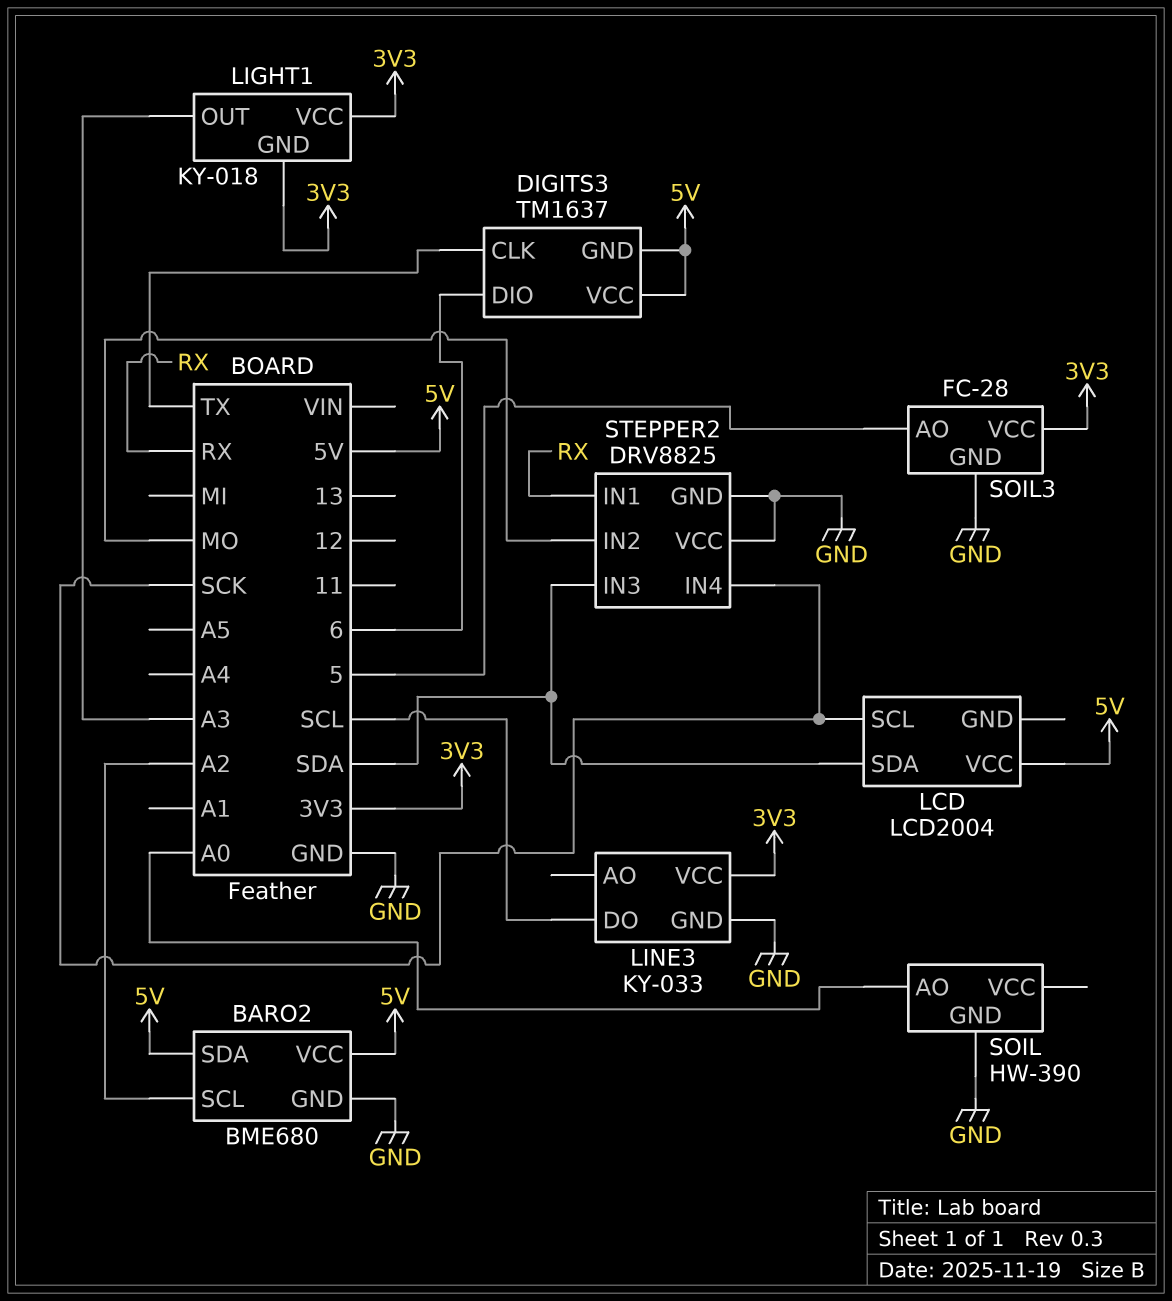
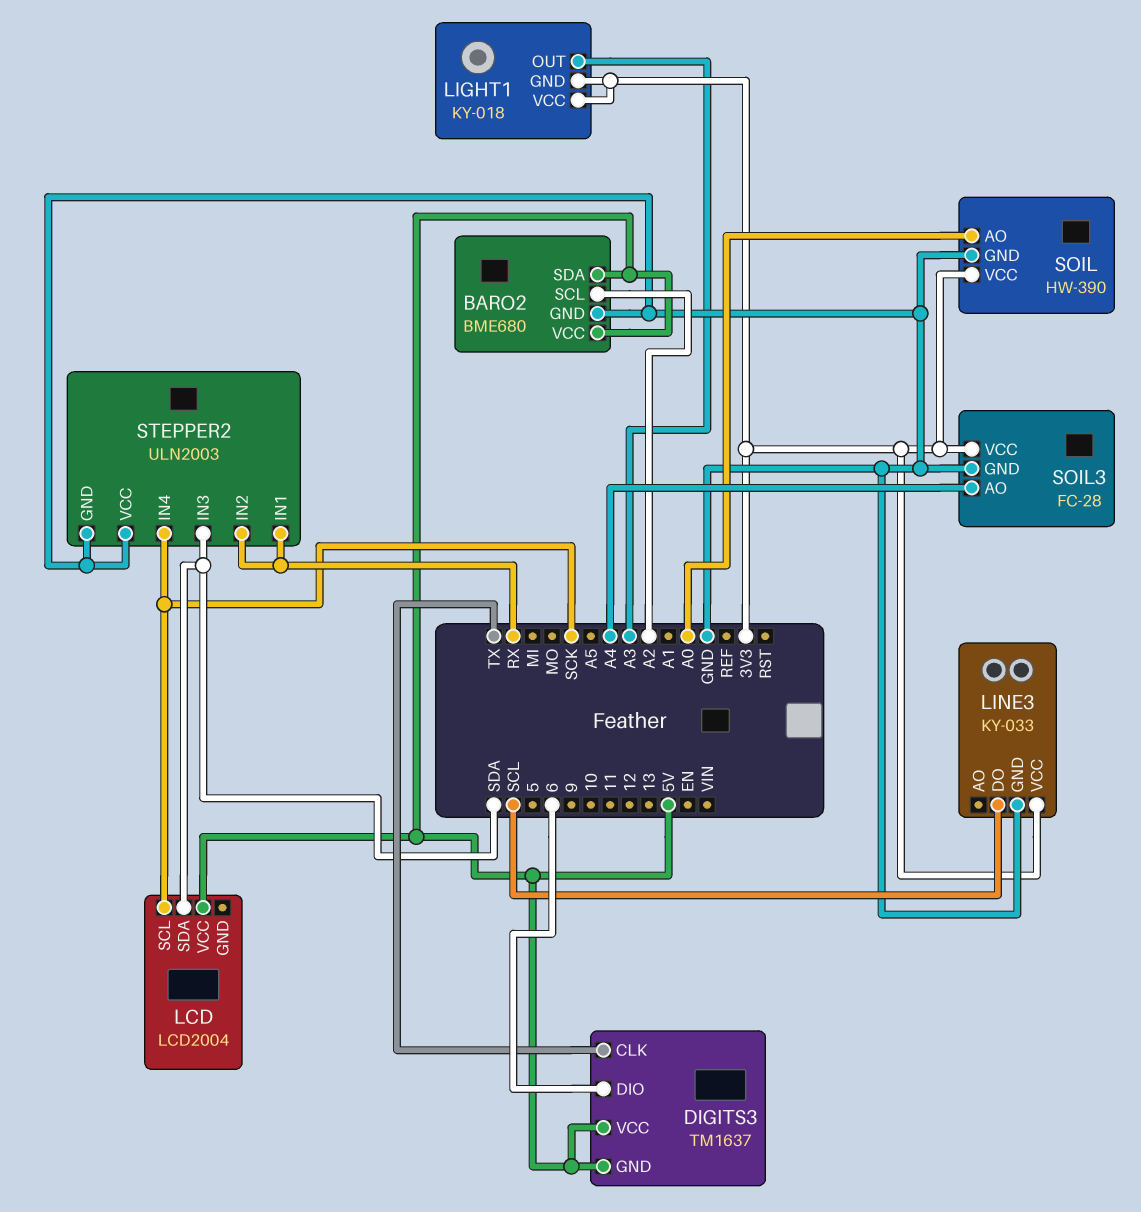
SOIL pin VCC: none -> 3V3
SOIL3 pin AO: 5 -> A4
STEPPER2: DRV8825 -> ULN2003
STEPPER2 pin IN2: MO -> RX

